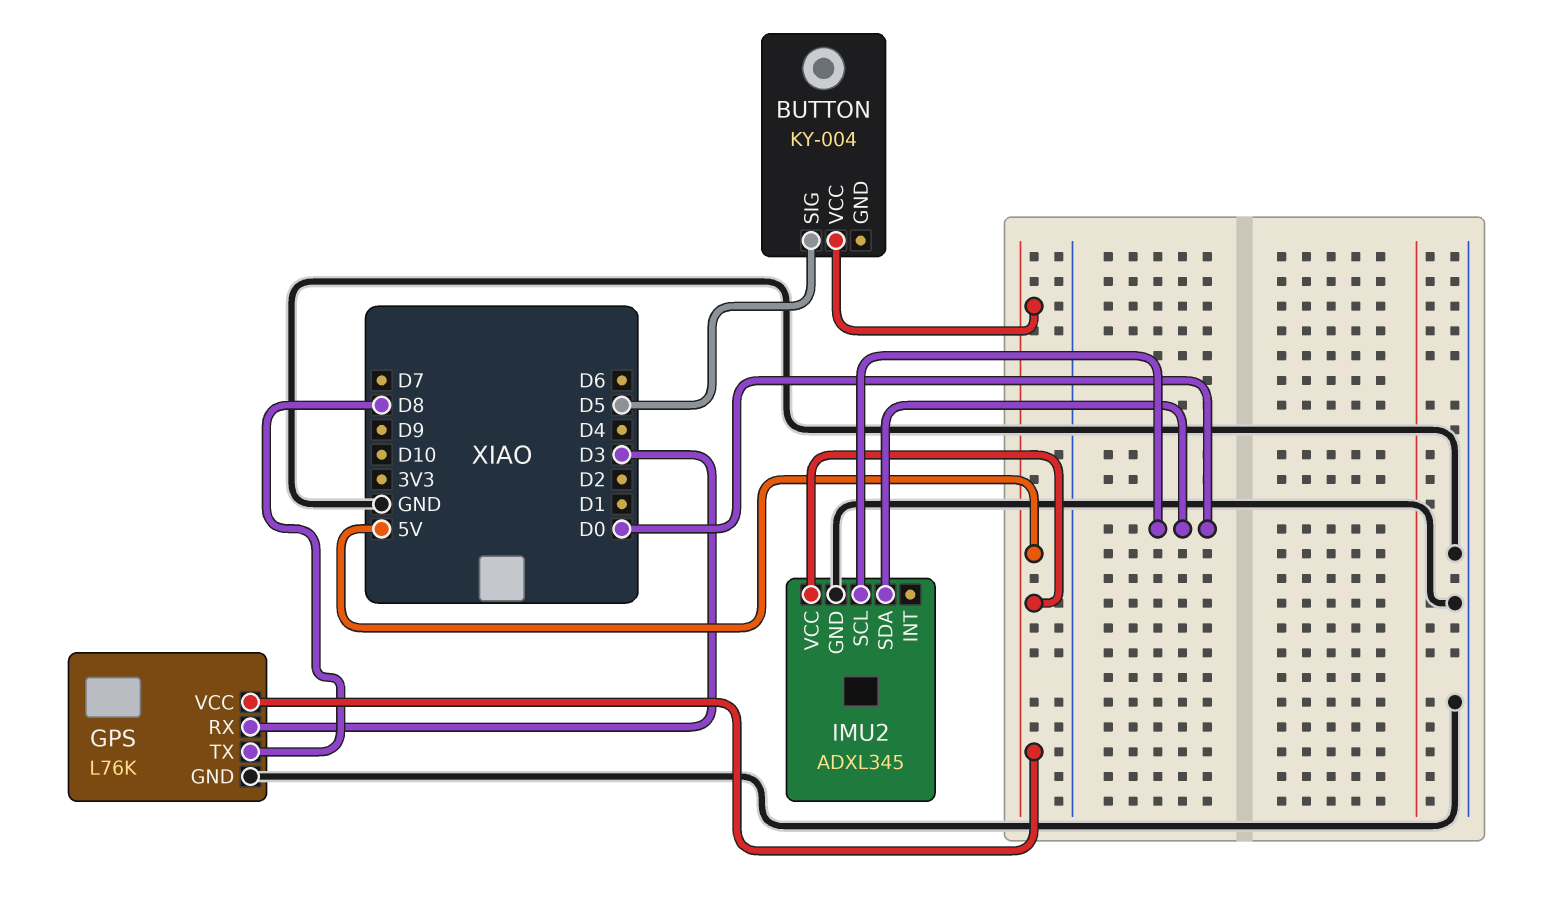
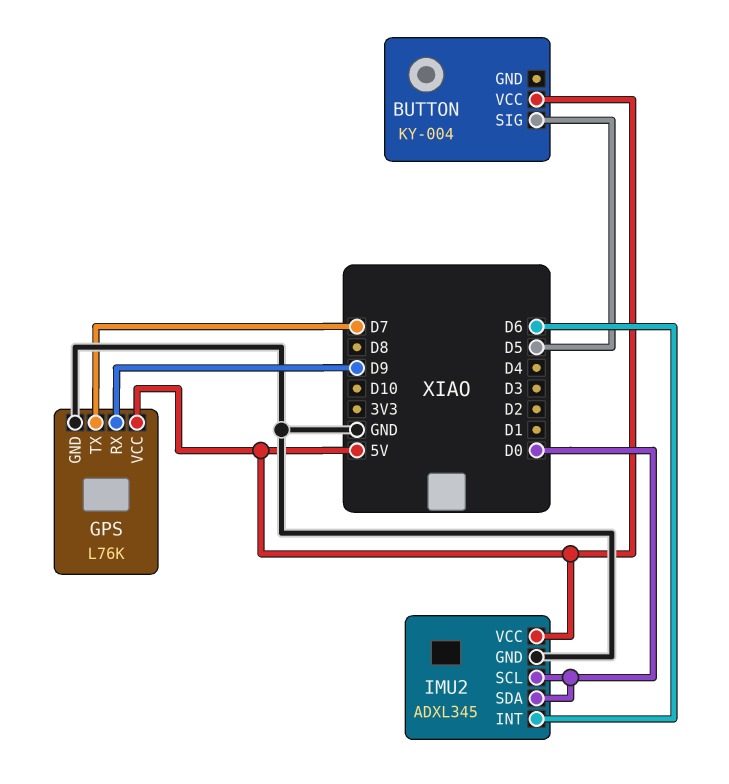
GPS pin RX: D3 -> D9
GPS pin TX: D8 -> D7
IMU2 pin INT: none -> D6

